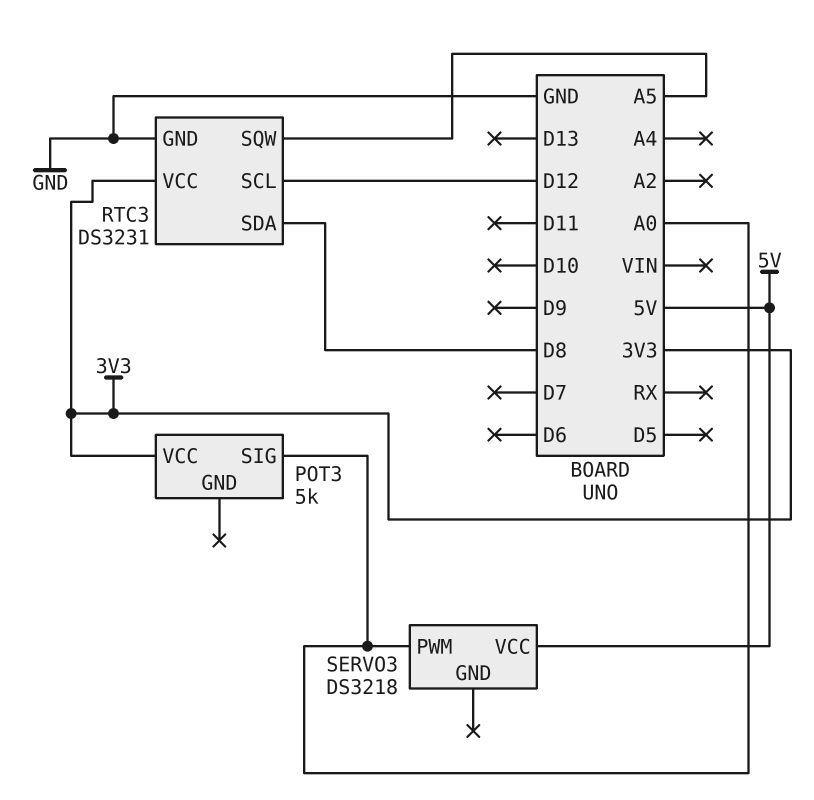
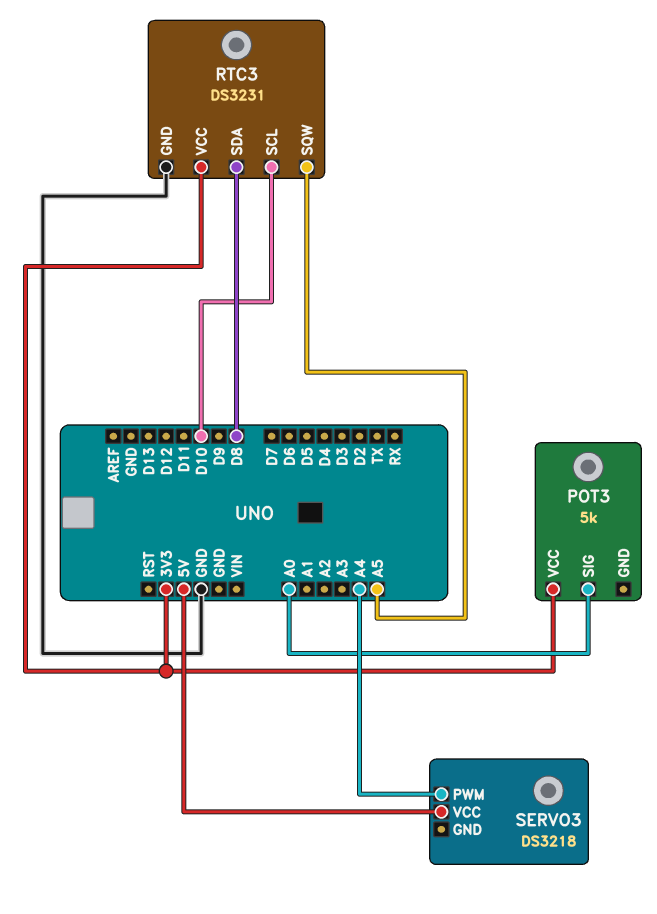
RTC3 pin SCL: D12 -> D10
SERVO3 pin PWM: A0 -> A4

